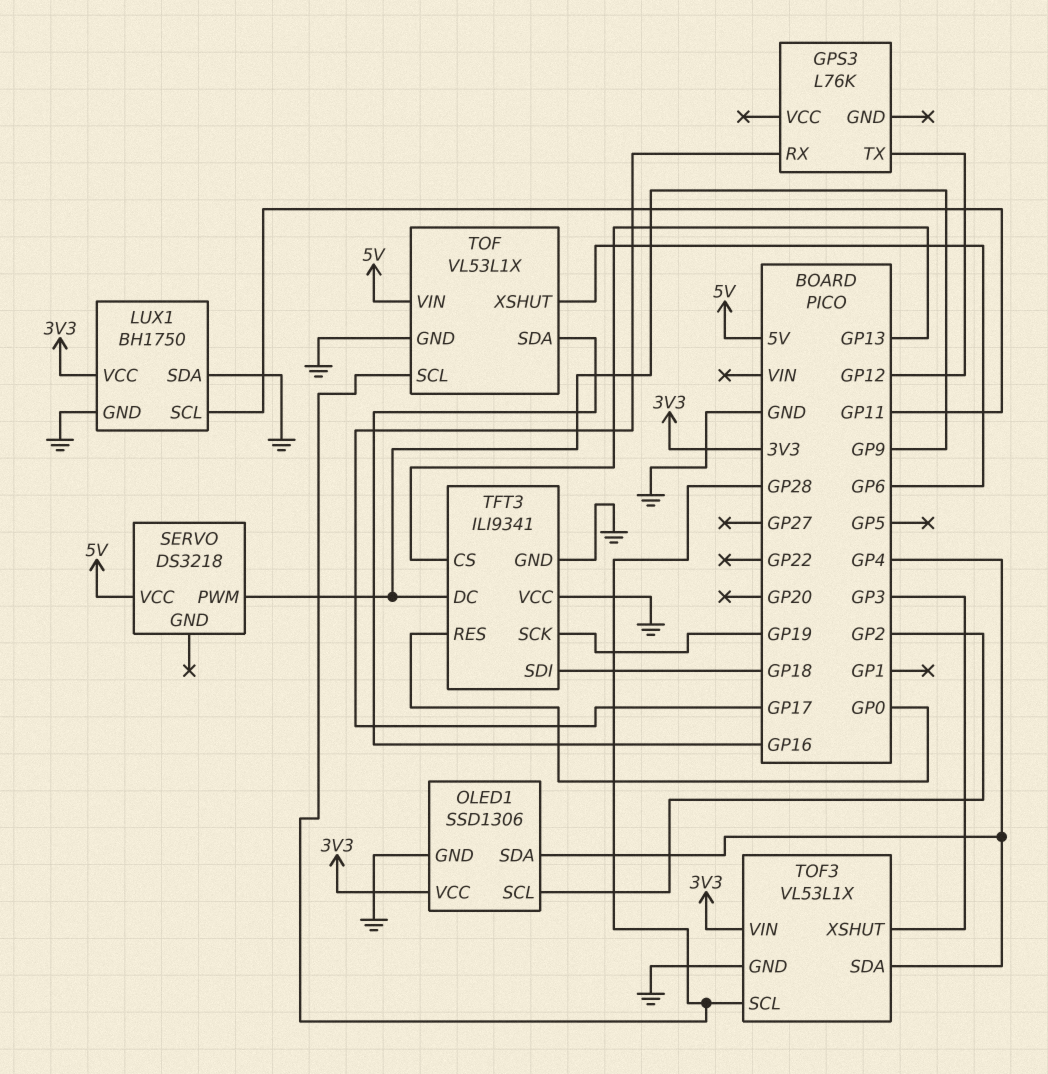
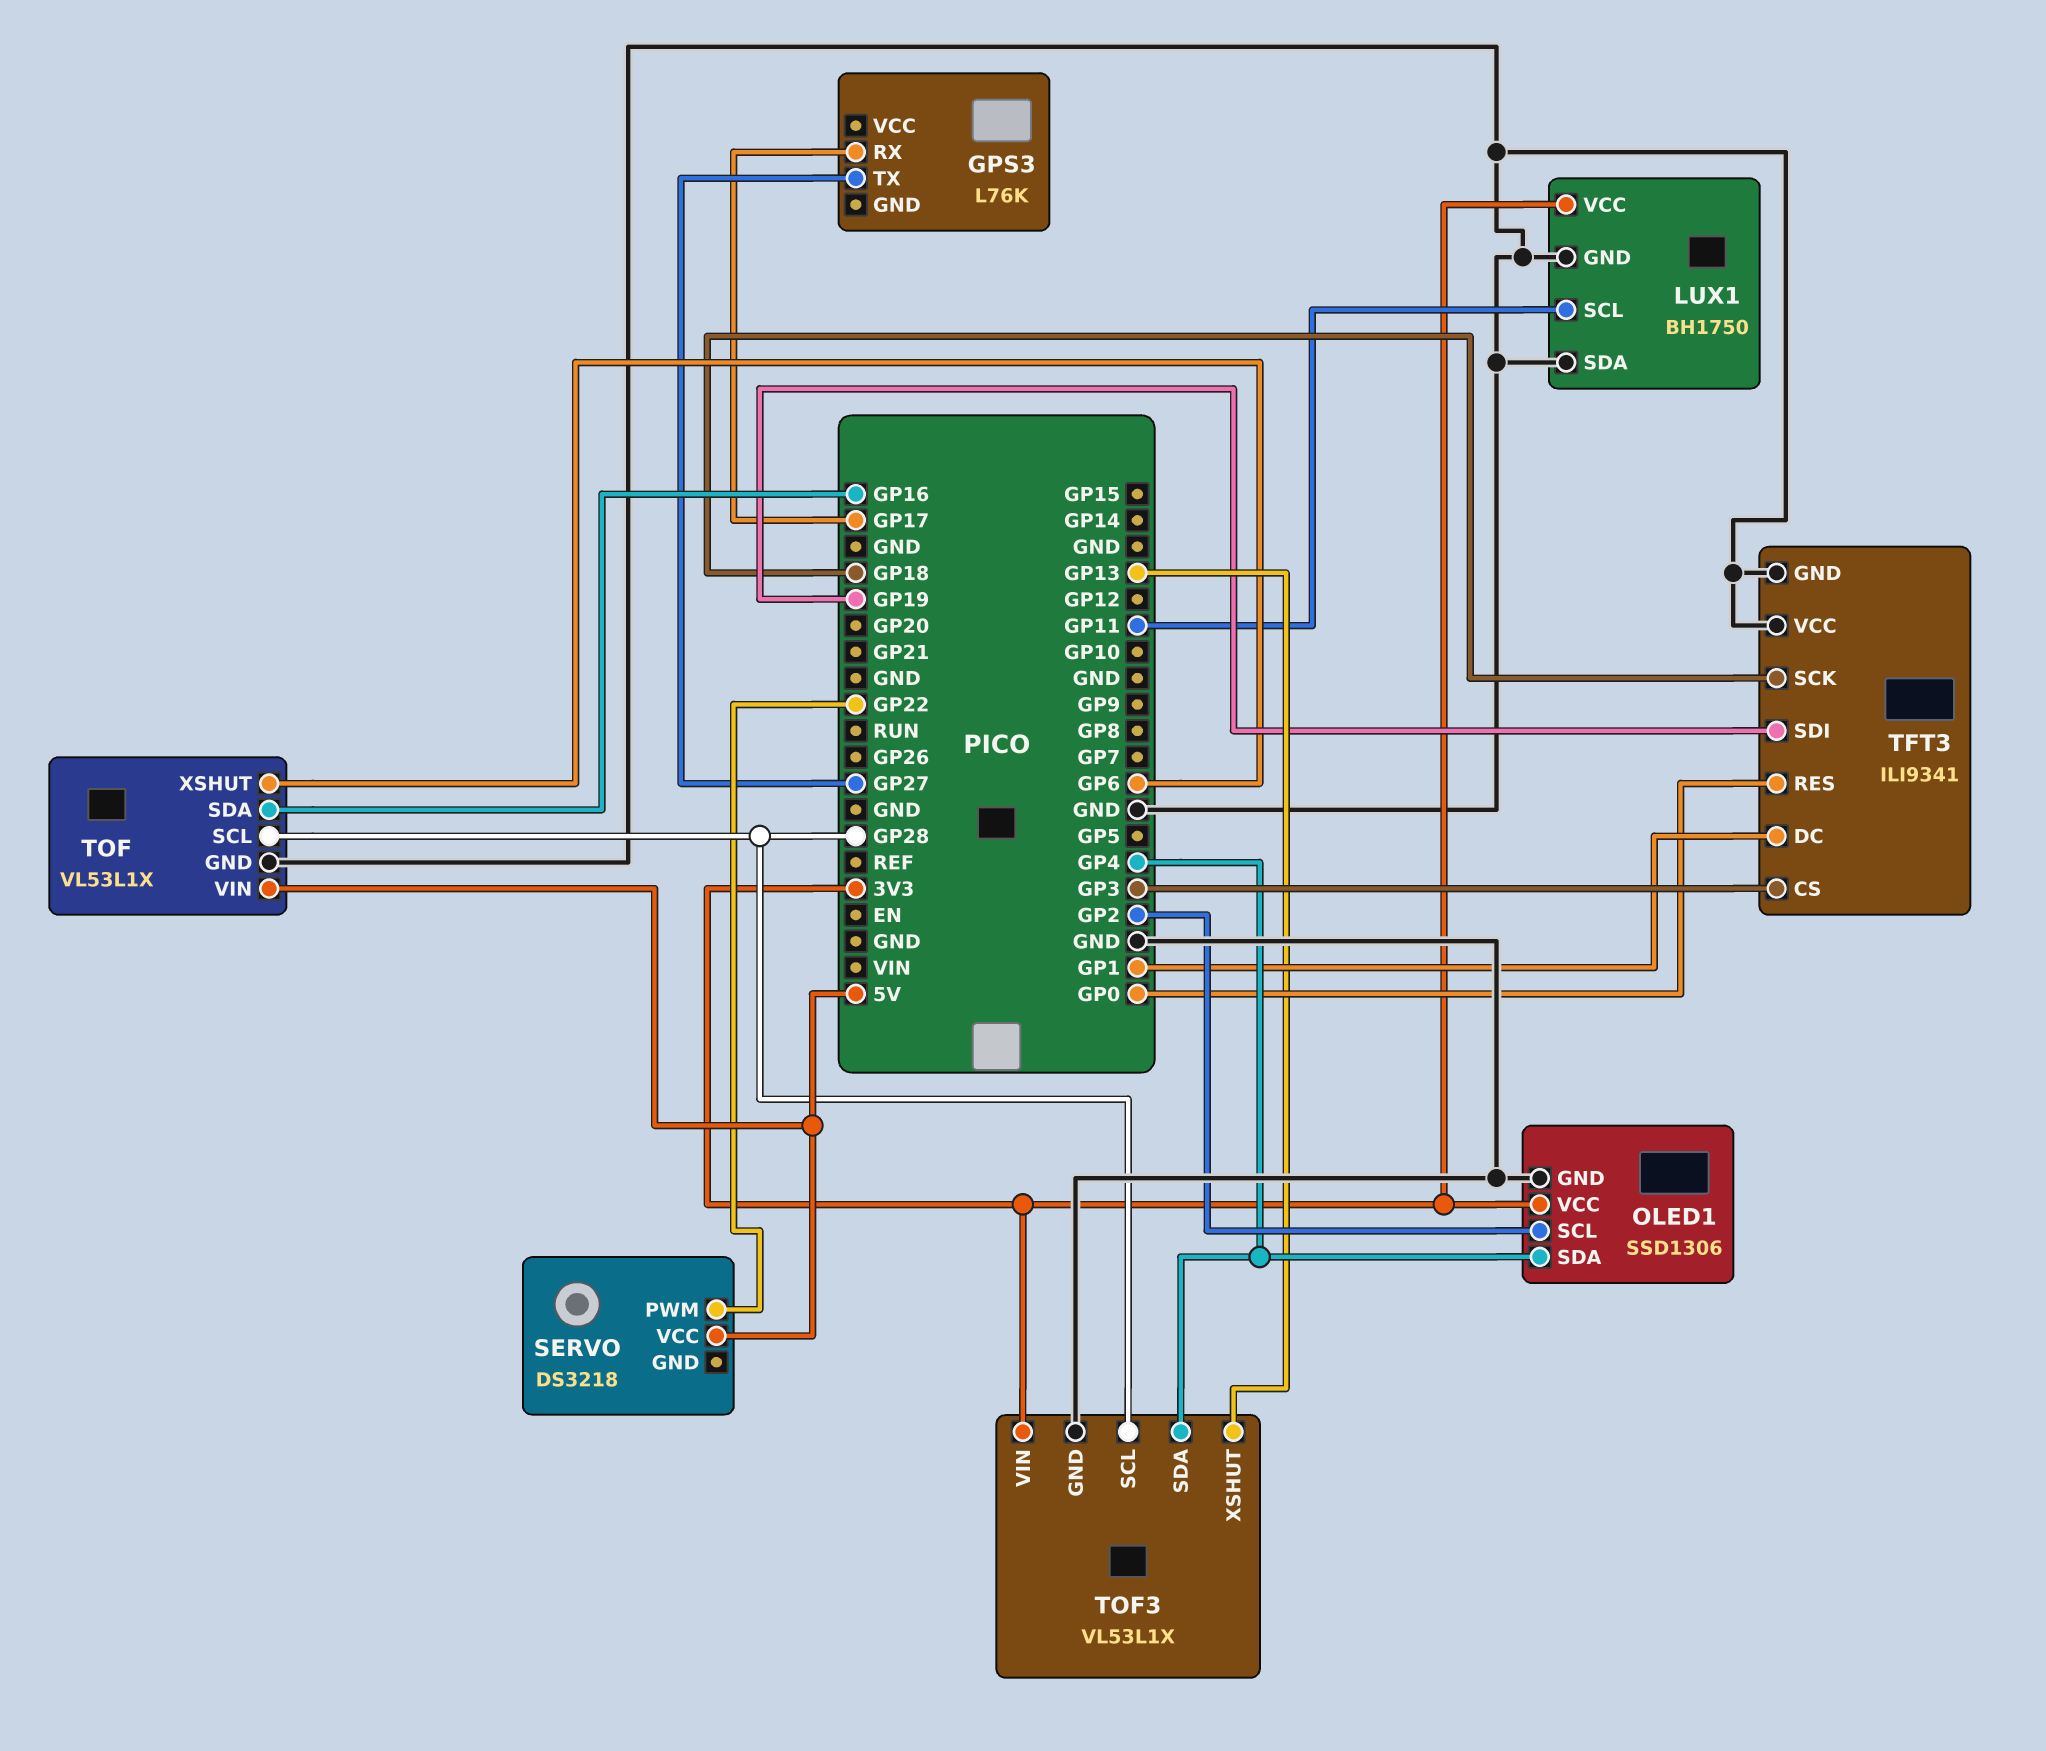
GPS3 pin TX: GP12 -> GP27
SERVO pin PWM: GP9 -> GP22
TFT3 pin CS: GP13 -> GP3
TFT3 pin DC: GP9 -> GP1
TFT3 pin SCK: GP19 -> GP18
TFT3 pin SDI: GP18 -> GP19
TOF3 pin XSHUT: GP3 -> GP13

